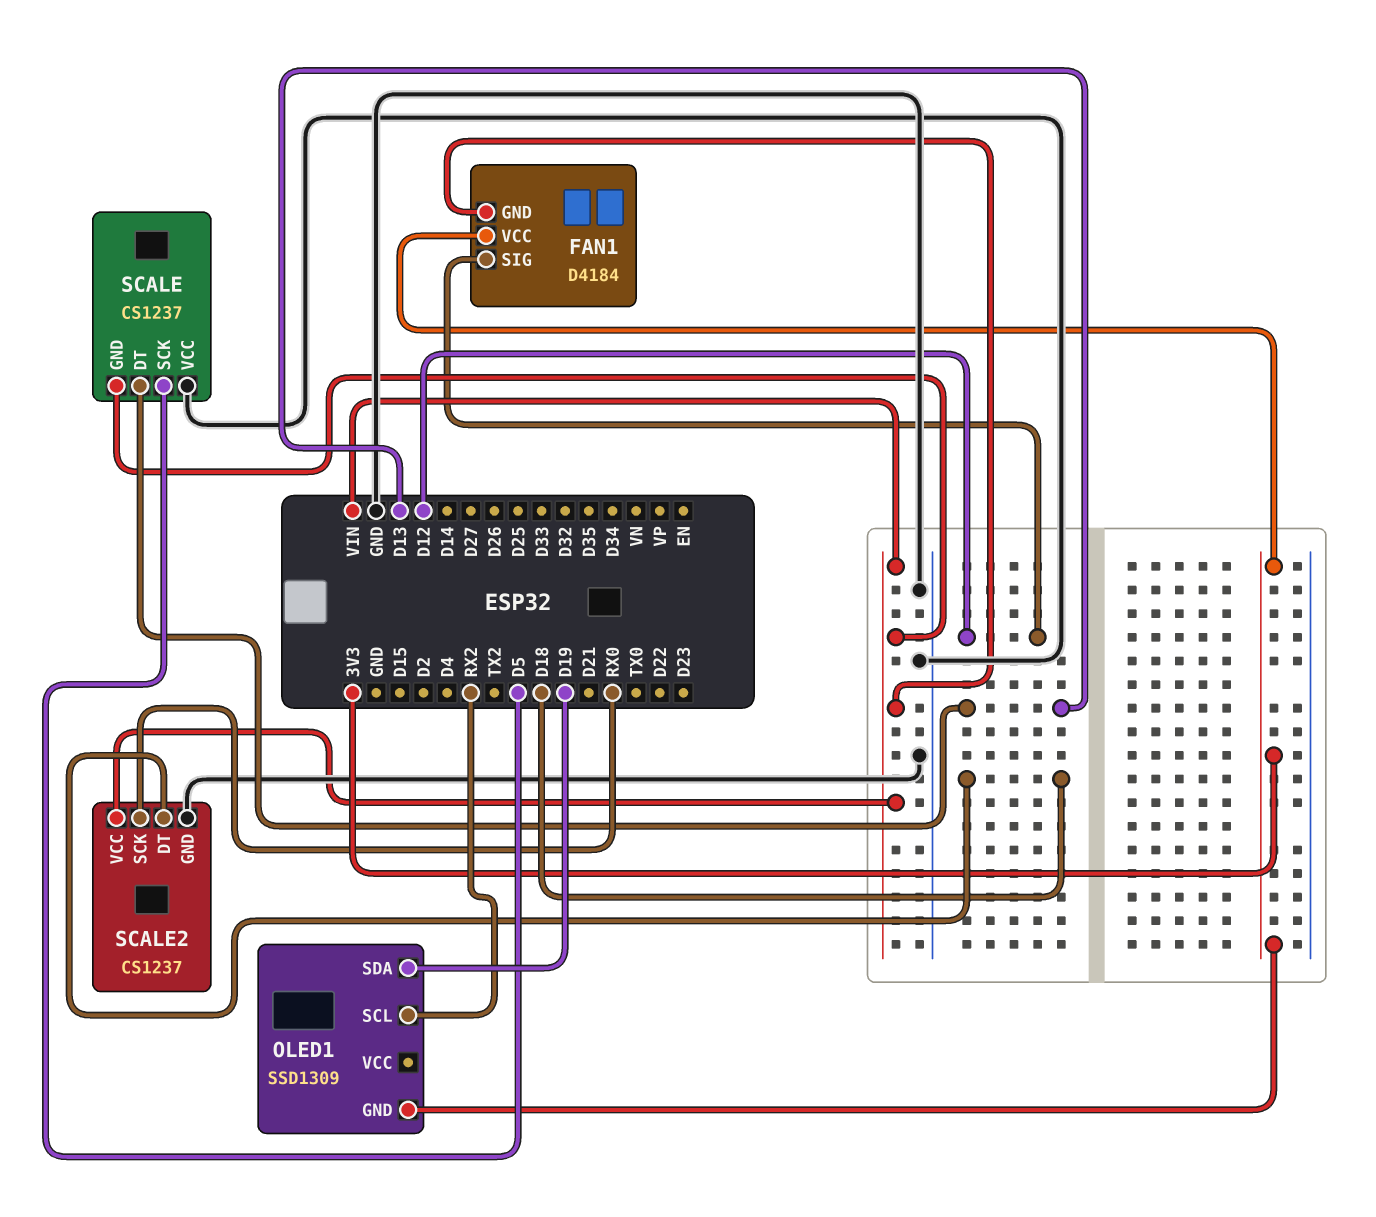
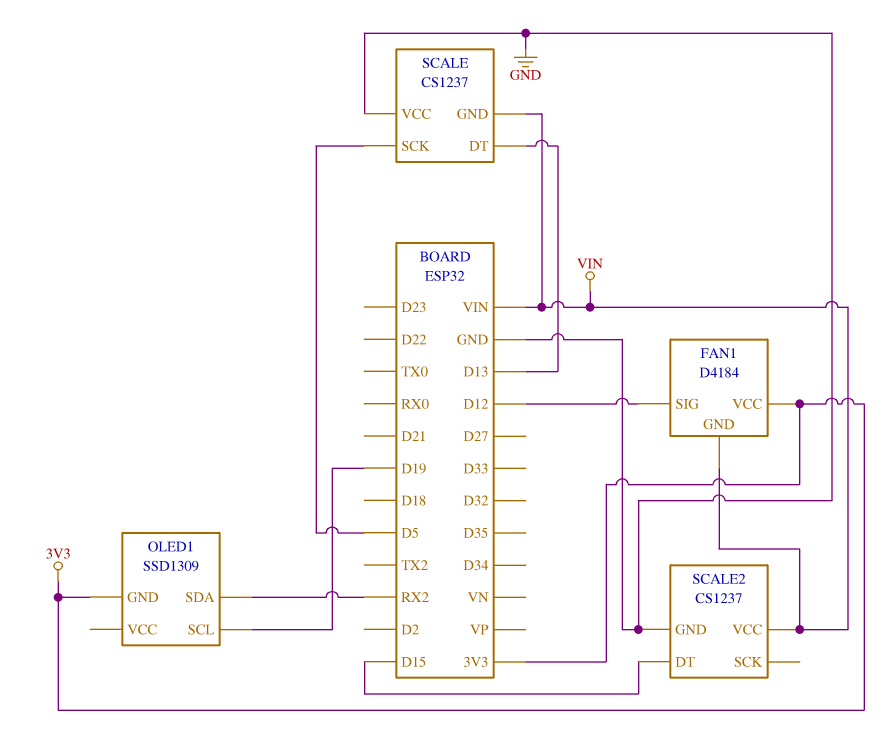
OLED1 pin SCL: RX2 -> D19
OLED1 pin SDA: D19 -> RX2
SCALE2 pin DT: D18 -> D15
SCALE2 pin SCK: RX0 -> none

